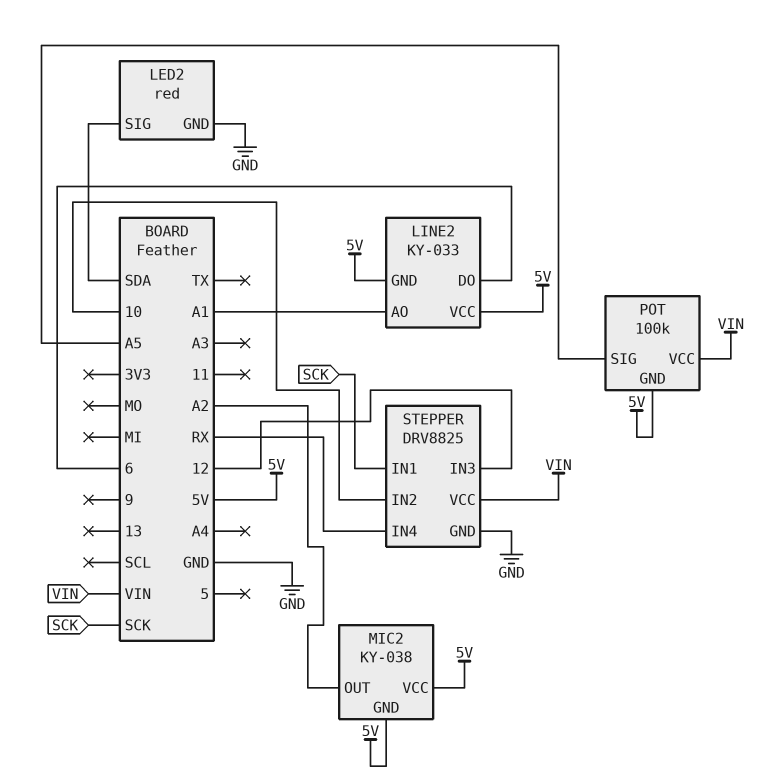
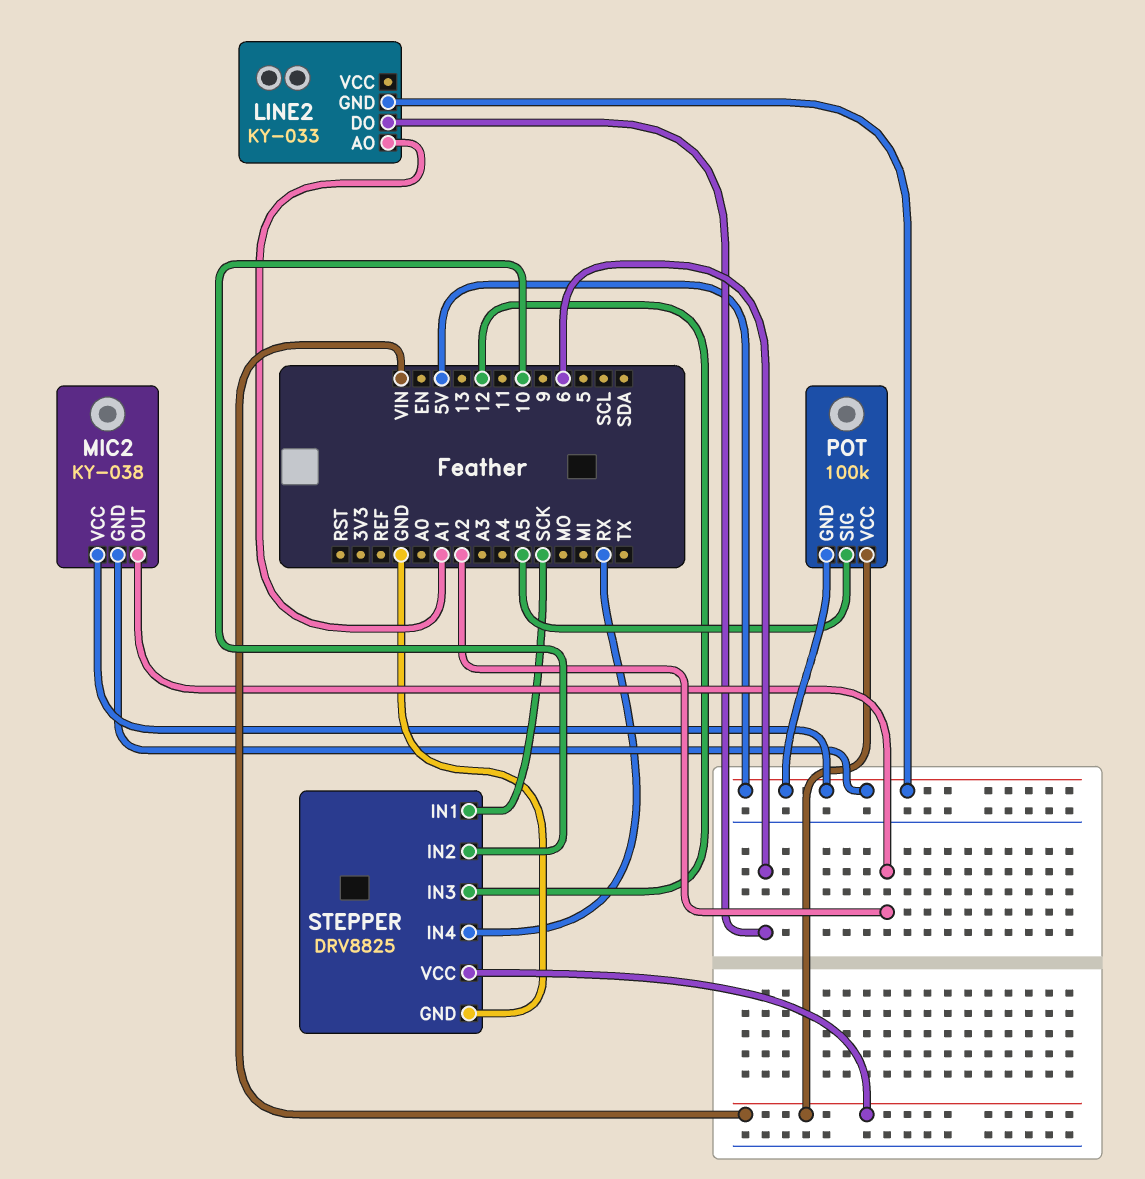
LED2: red -> none
LED2 pin GND: GND -> none
LED2 pin SIG: SDA -> none
LINE2 pin VCC: 5V -> none

